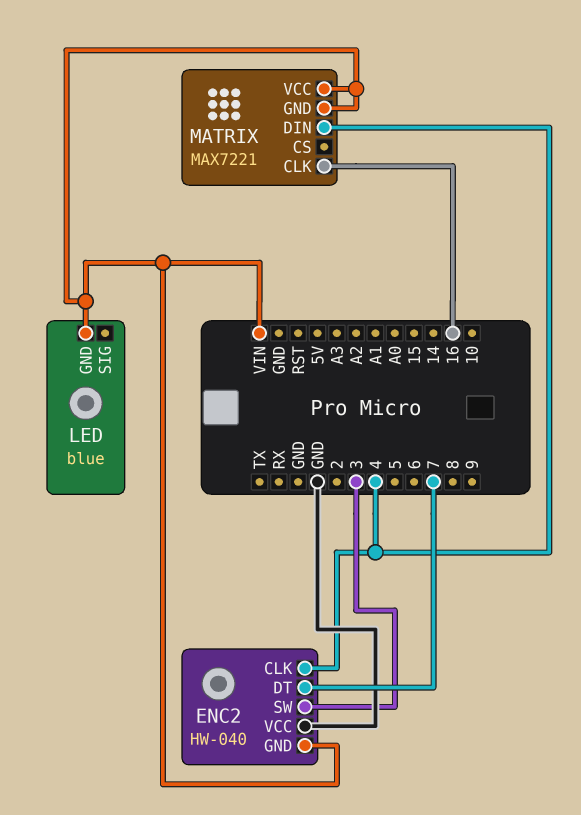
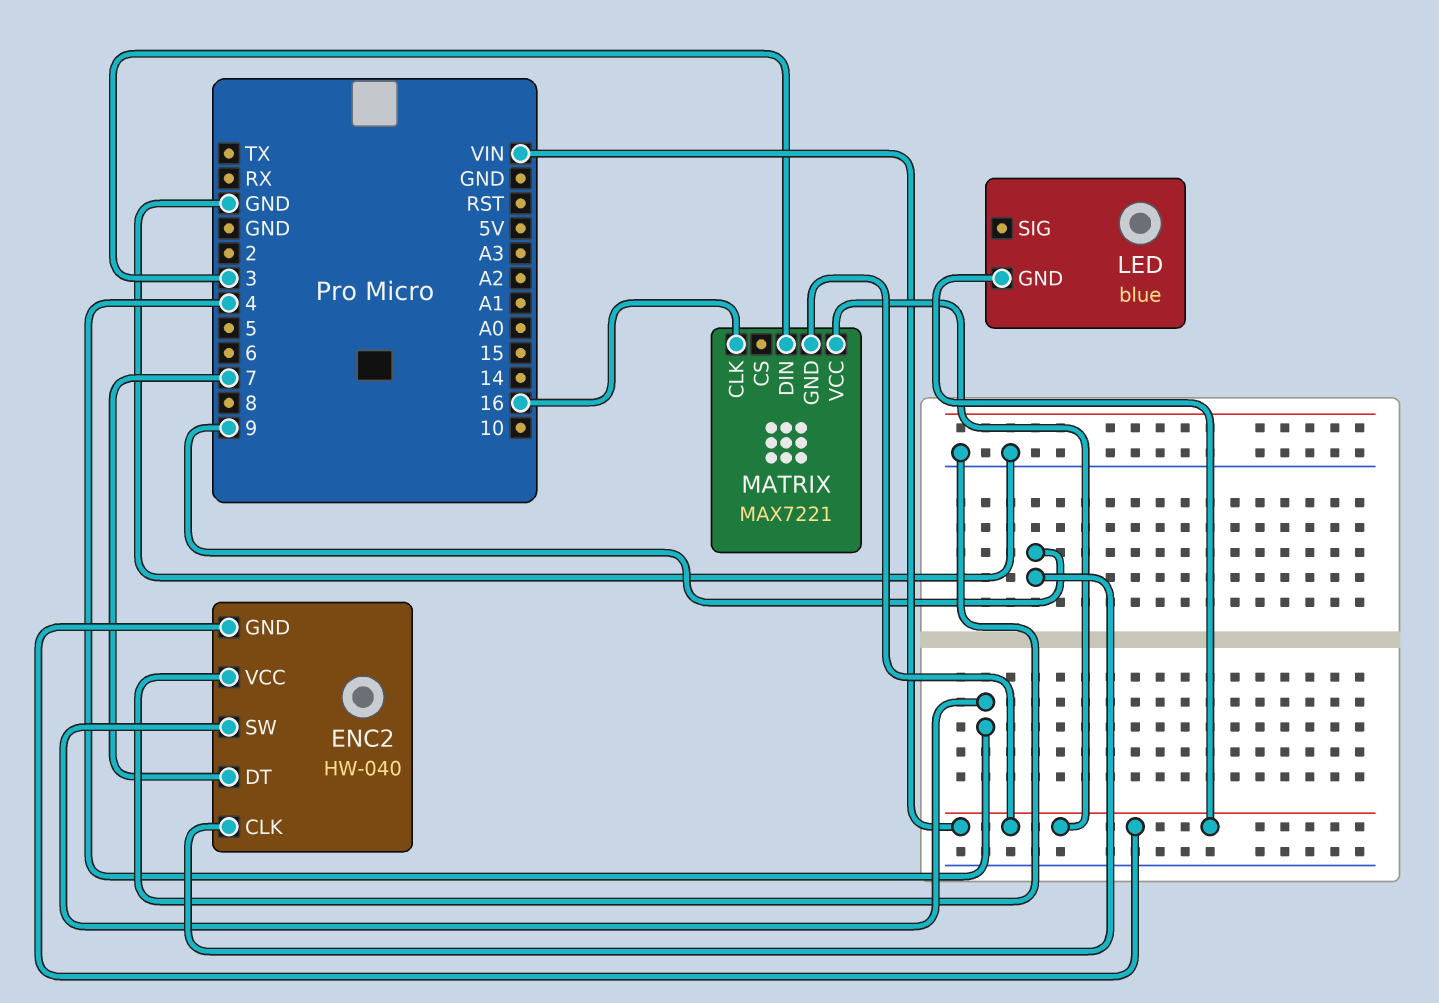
ENC2 pin CLK: 4 -> 9
ENC2 pin SW: 3 -> 4
MATRIX pin DIN: 4 -> 3

